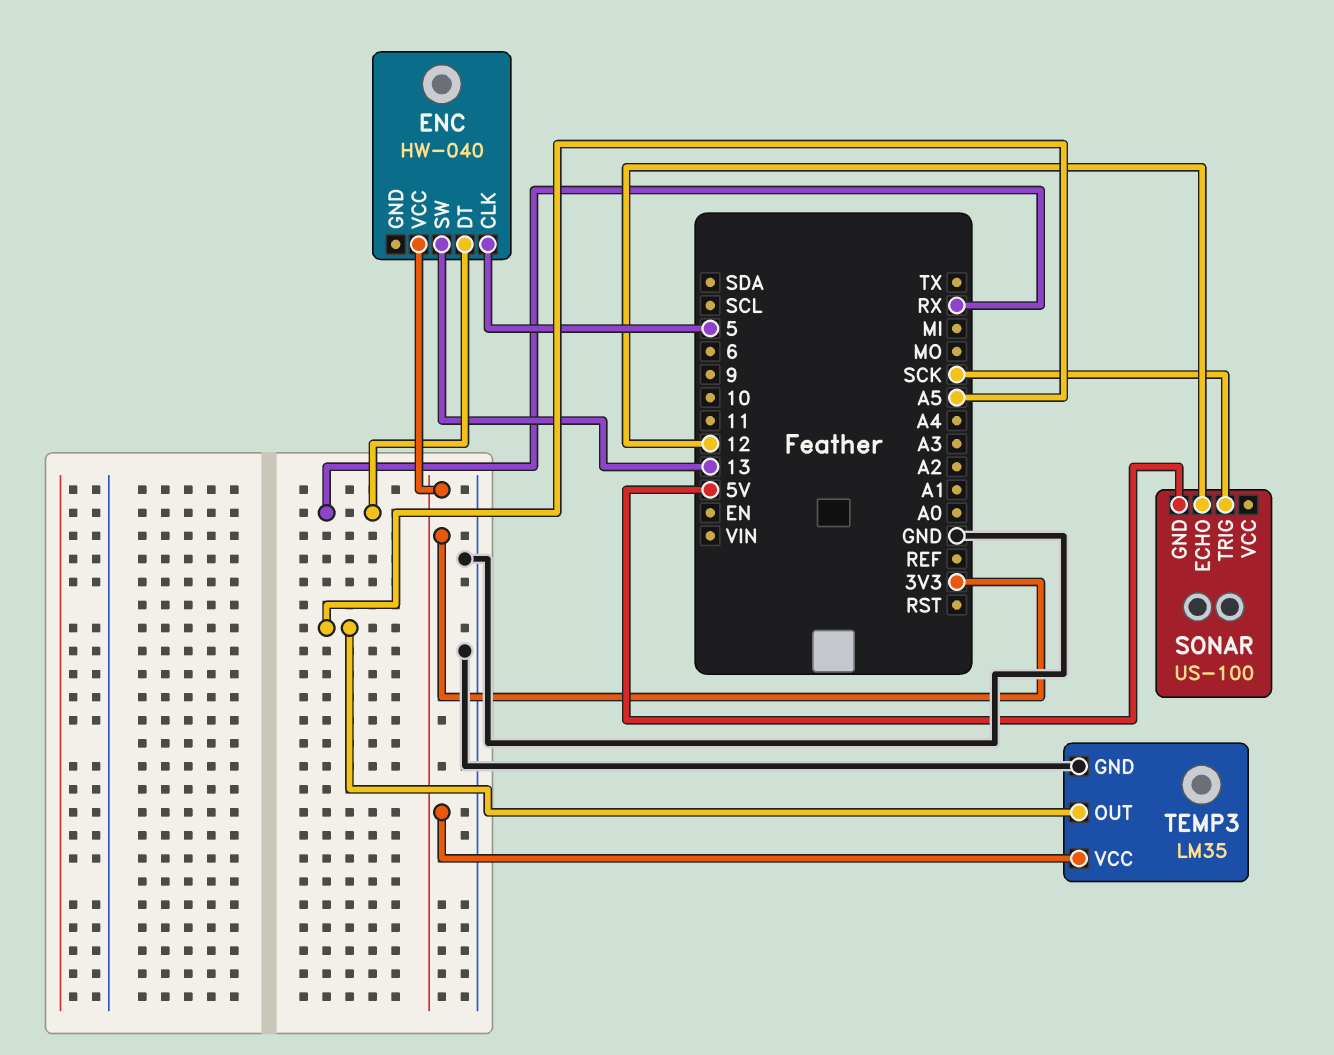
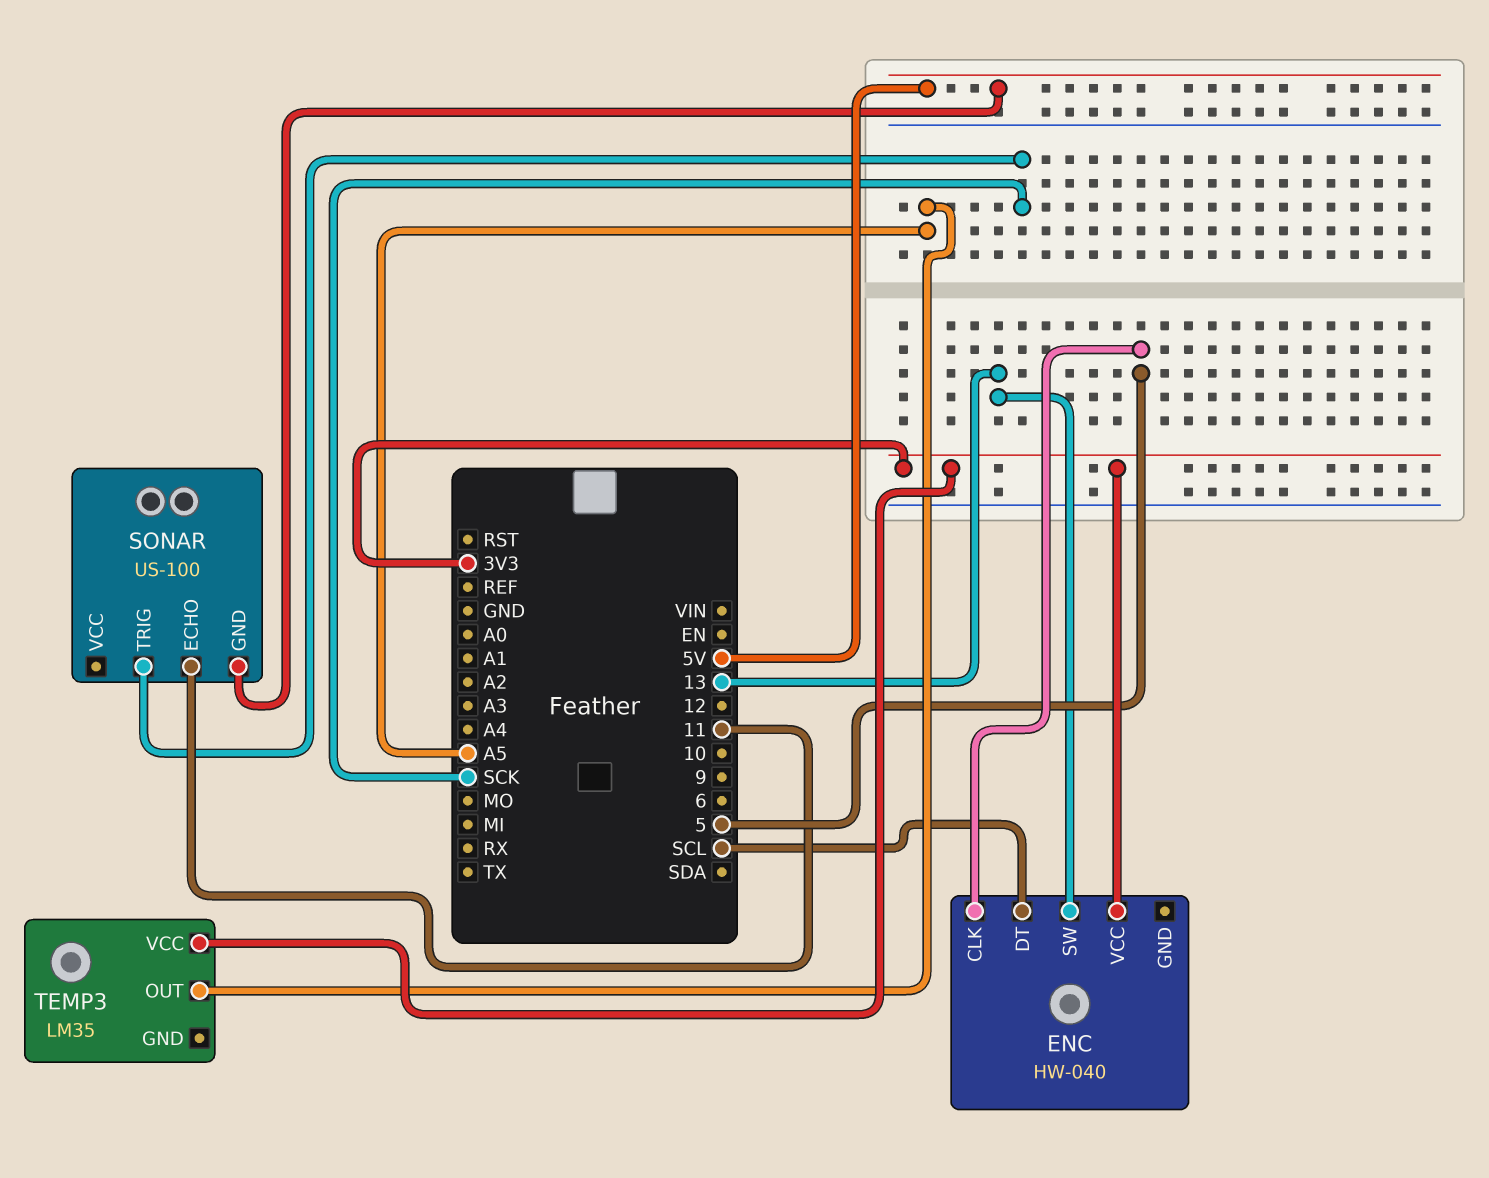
ENC pin DT: RX -> SCL
SONAR pin ECHO: 12 -> 11
TEMP3 pin GND: GND -> none

